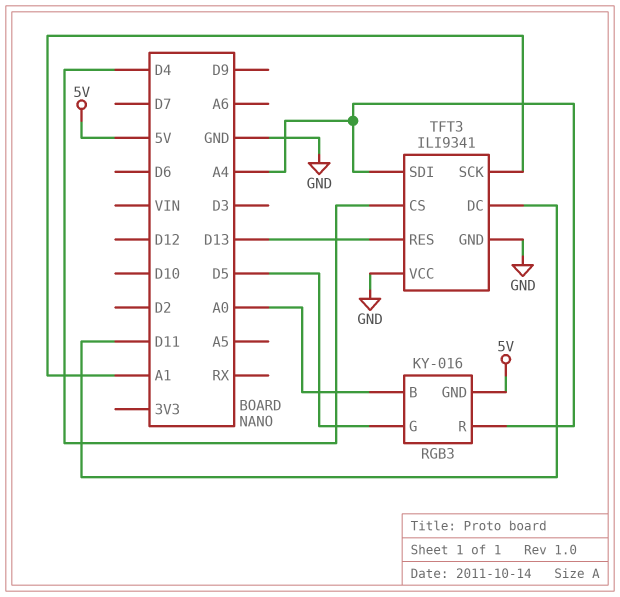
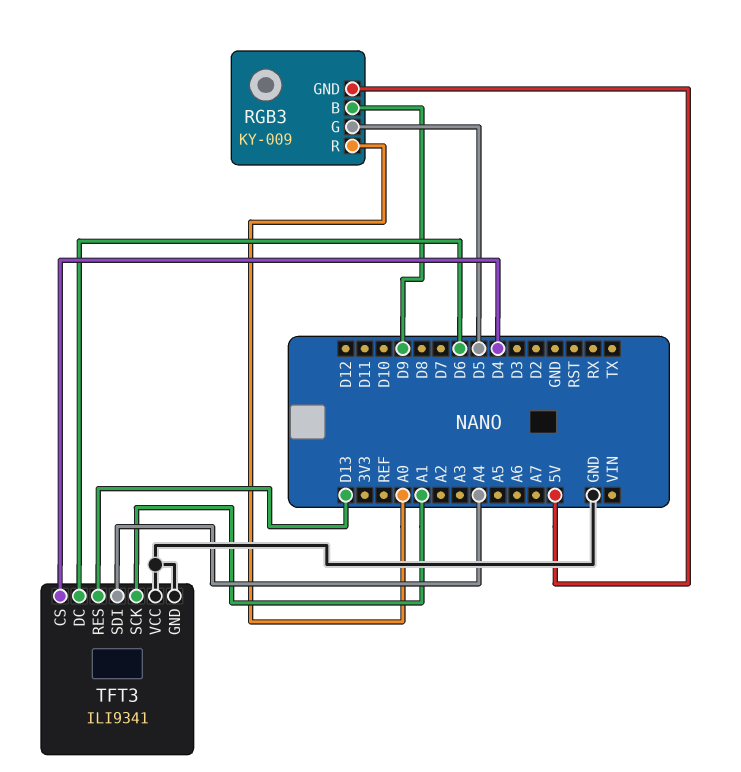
RGB3: KY-016 -> KY-009
RGB3 pin B: A0 -> D9
RGB3 pin R: A4 -> A0
TFT3 pin DC: D11 -> D6

